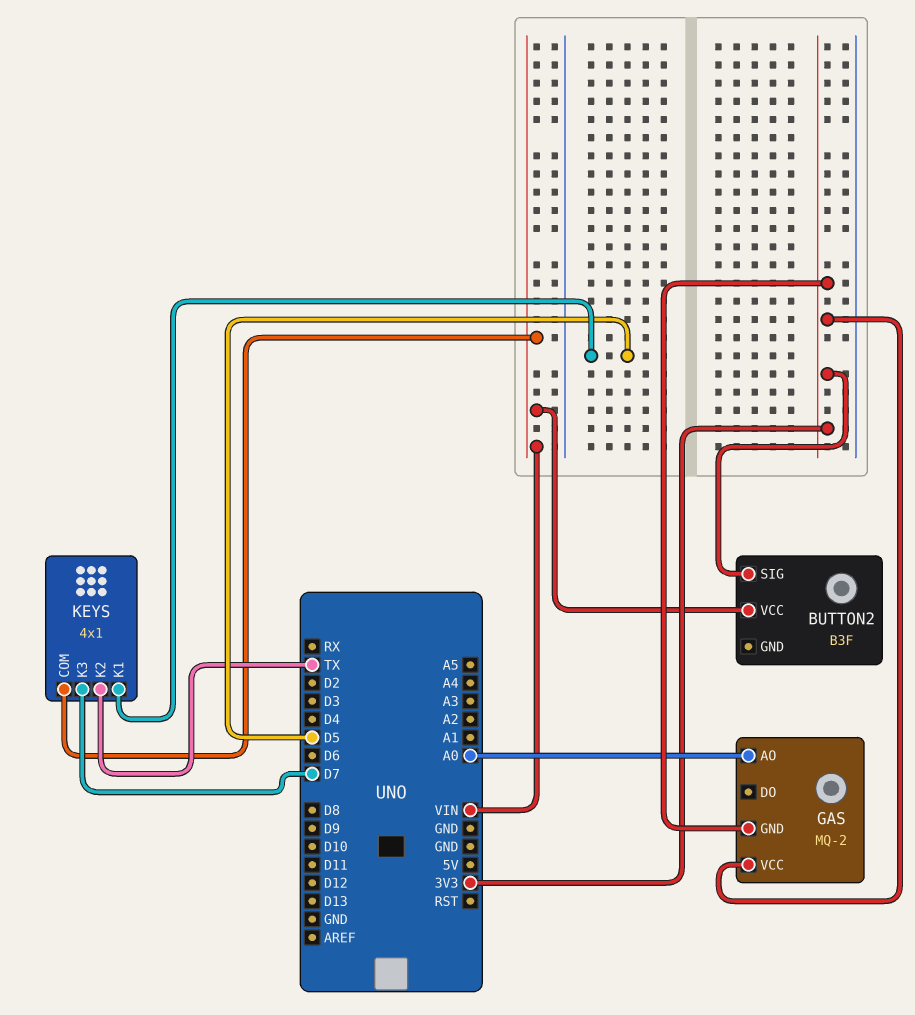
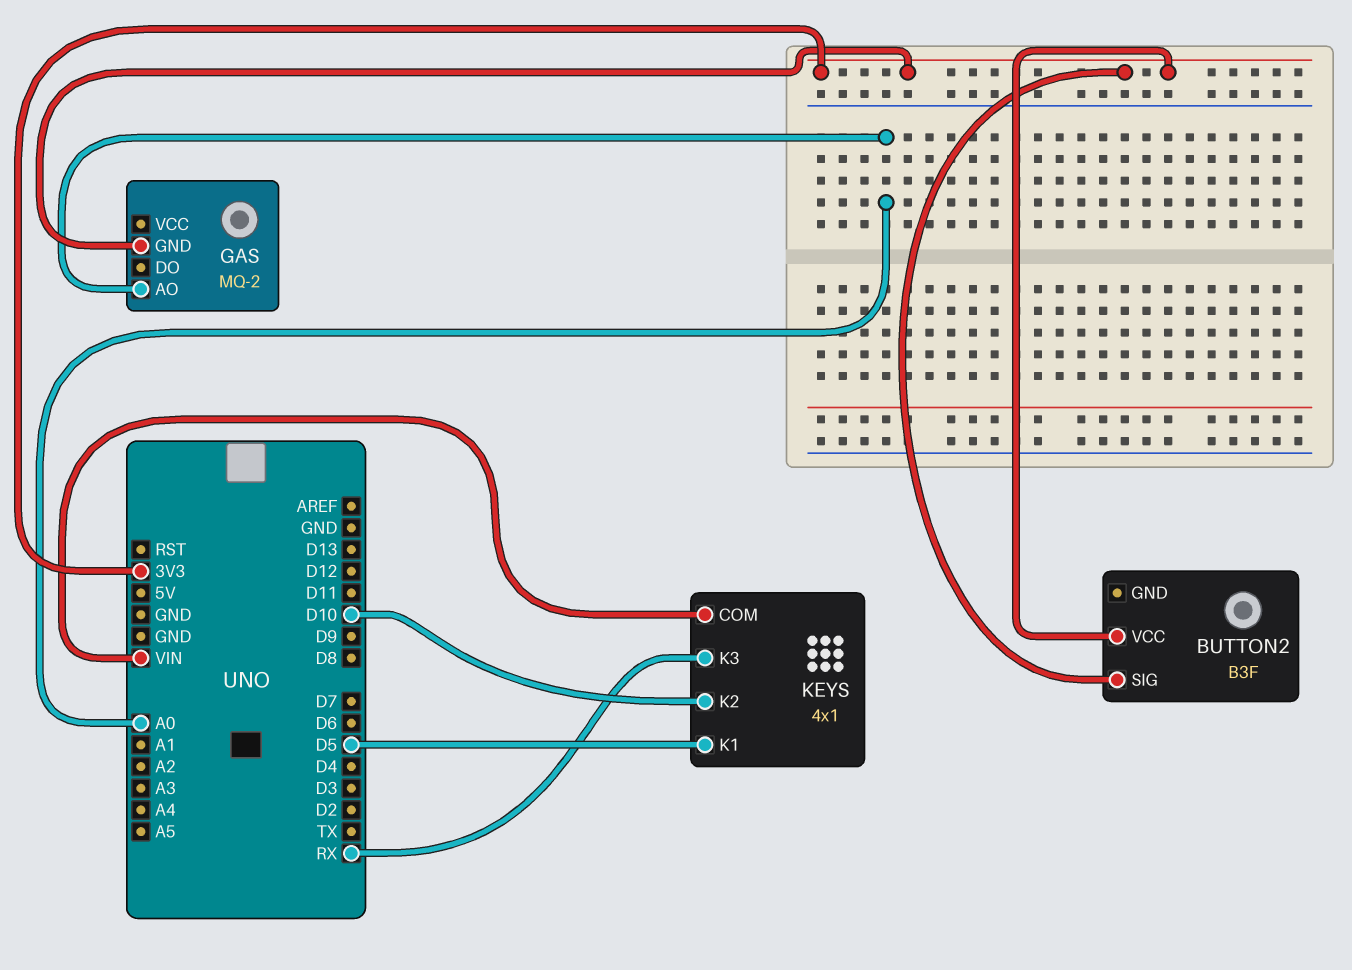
BUTTON2 pin VCC: VIN -> 3V3
GAS pin VCC: 3V3 -> none
KEYS pin K2: TX -> D10
KEYS pin K3: D7 -> RX

